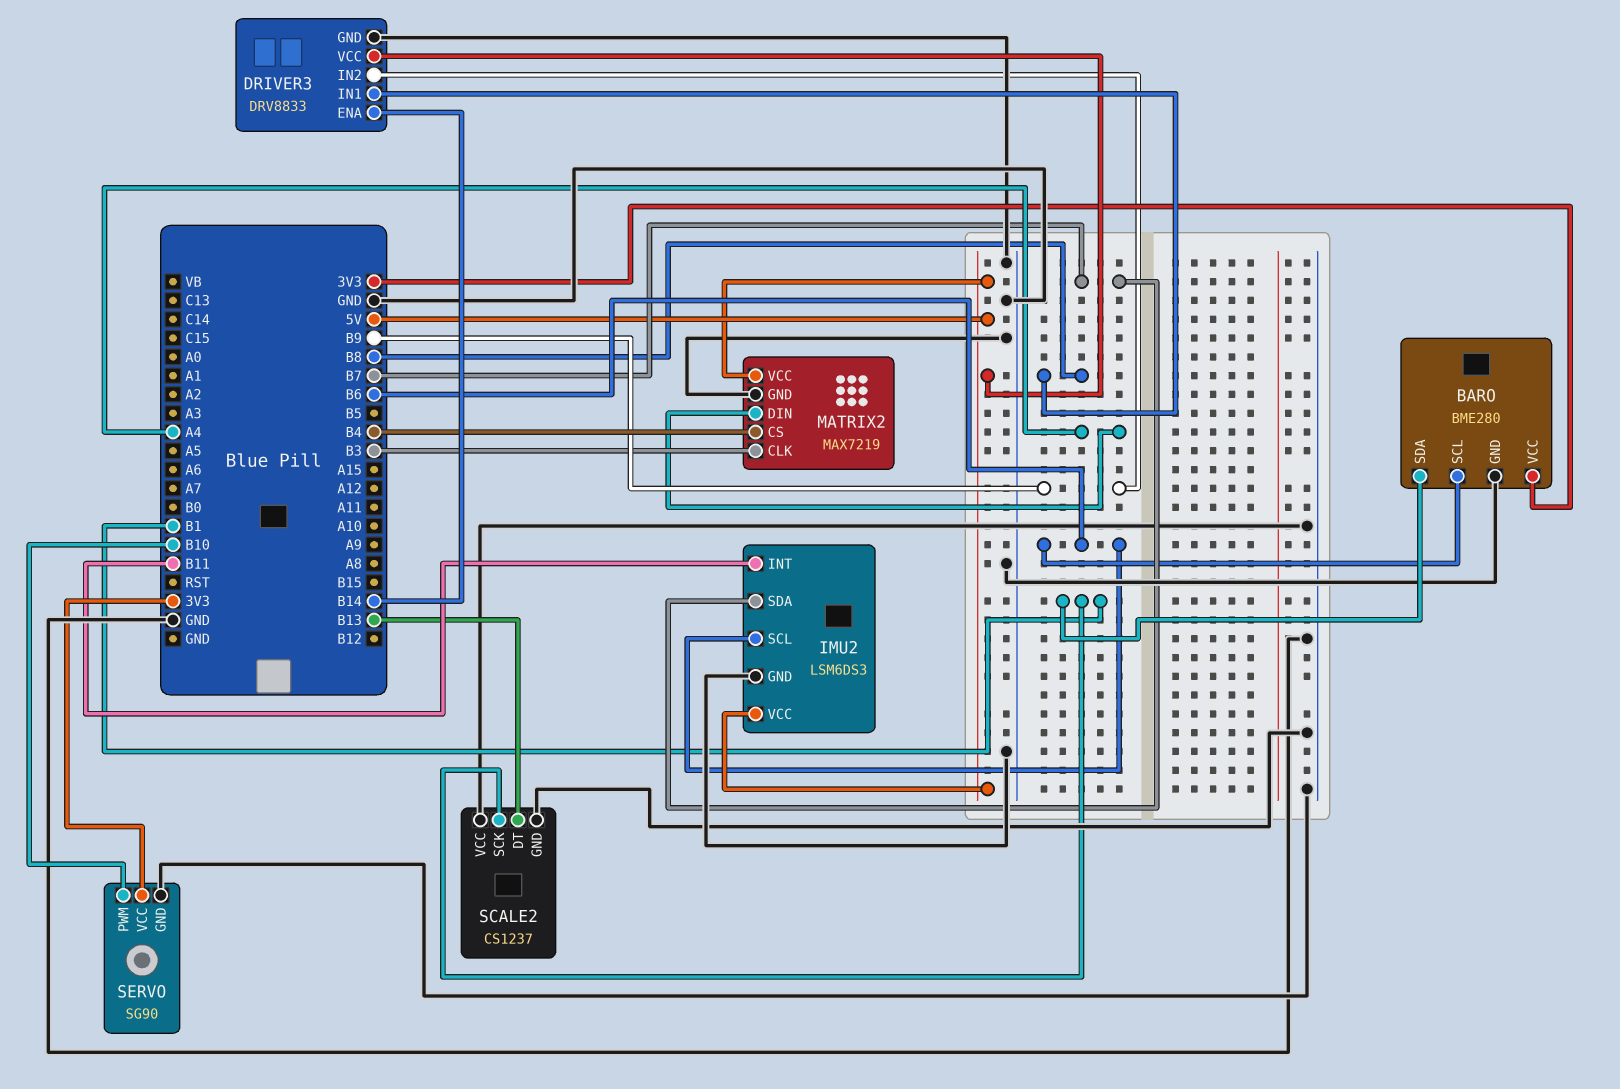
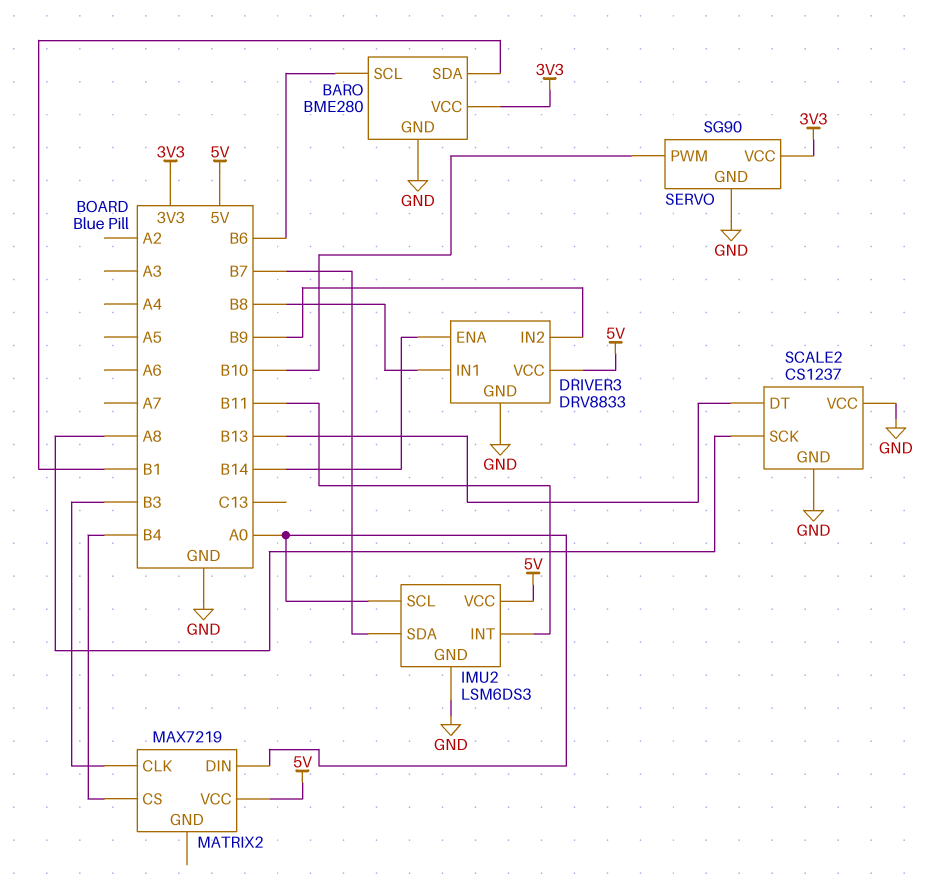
IMU2 pin SCL: B6 -> A0
MATRIX2 pin DIN: A4 -> A0
MATRIX2 pin GND: GND -> none
SCALE2 pin SCK: B1 -> A8

